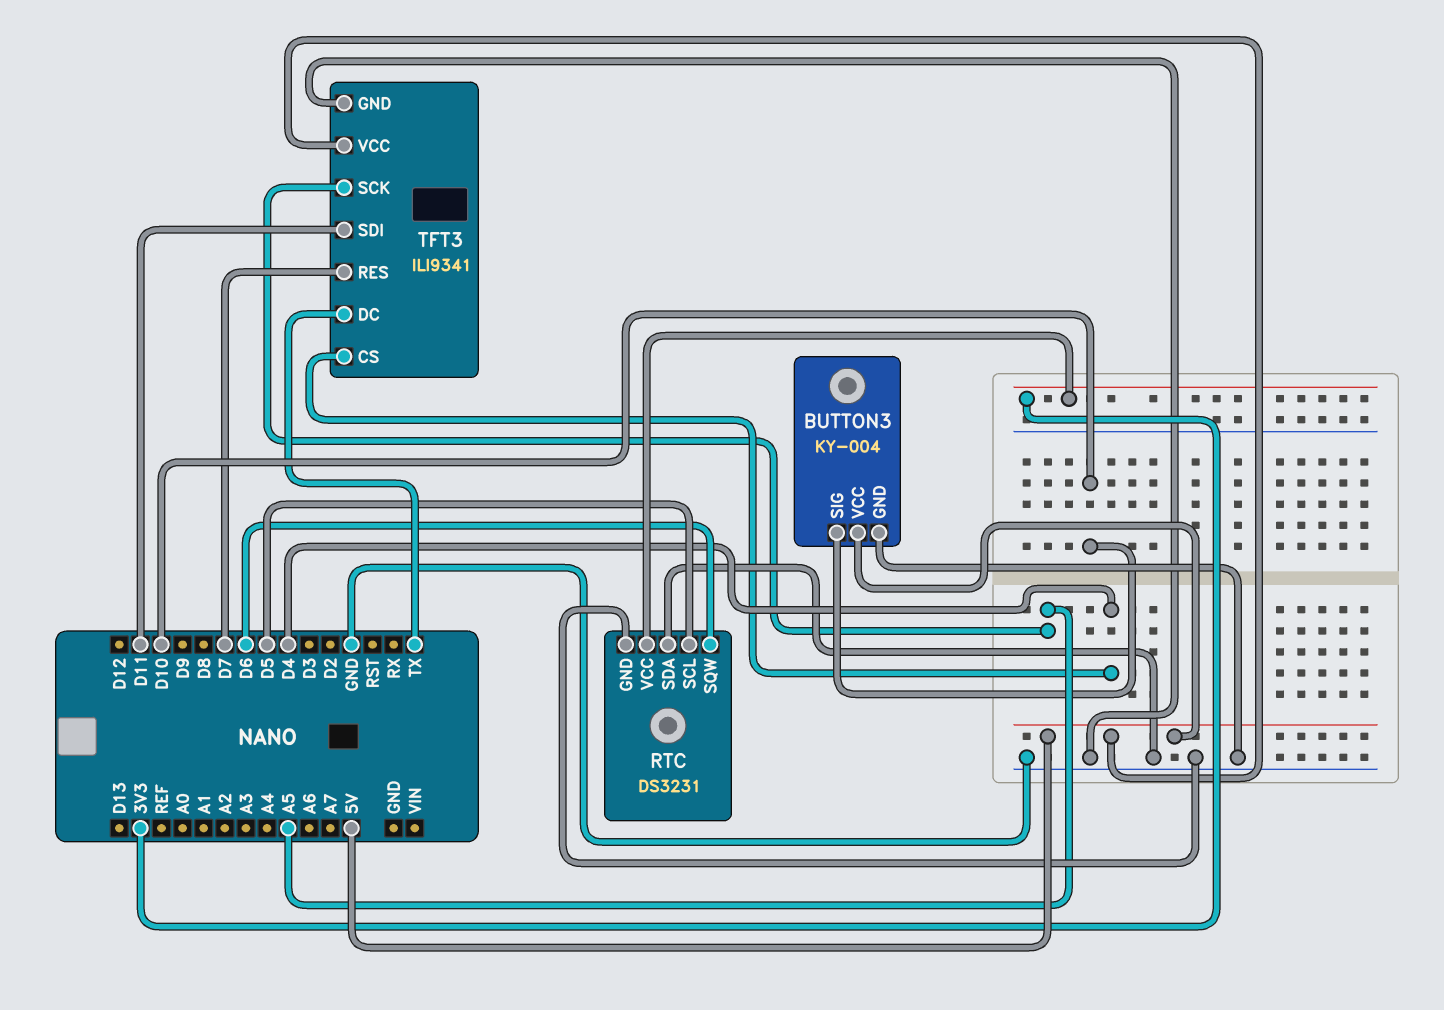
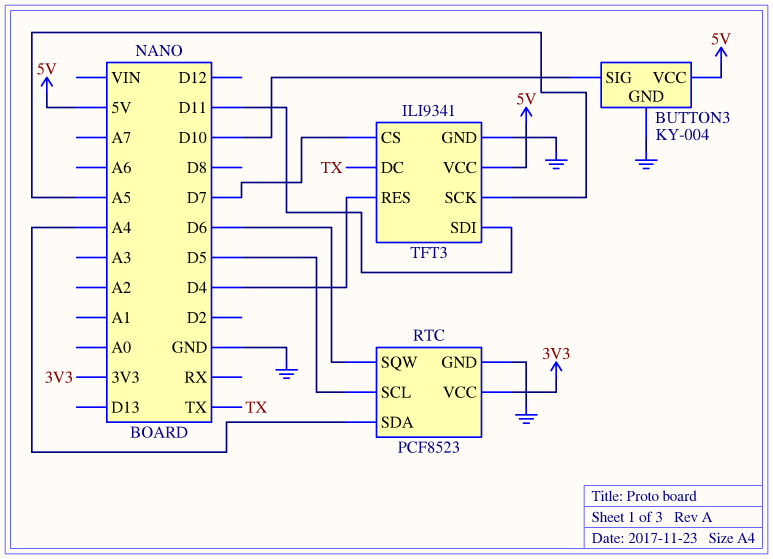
RTC: DS3231 -> PCF8523
RTC pin SDA: GND -> A4
TFT3 pin CS: D4 -> D7
TFT3 pin RES: D7 -> D4

